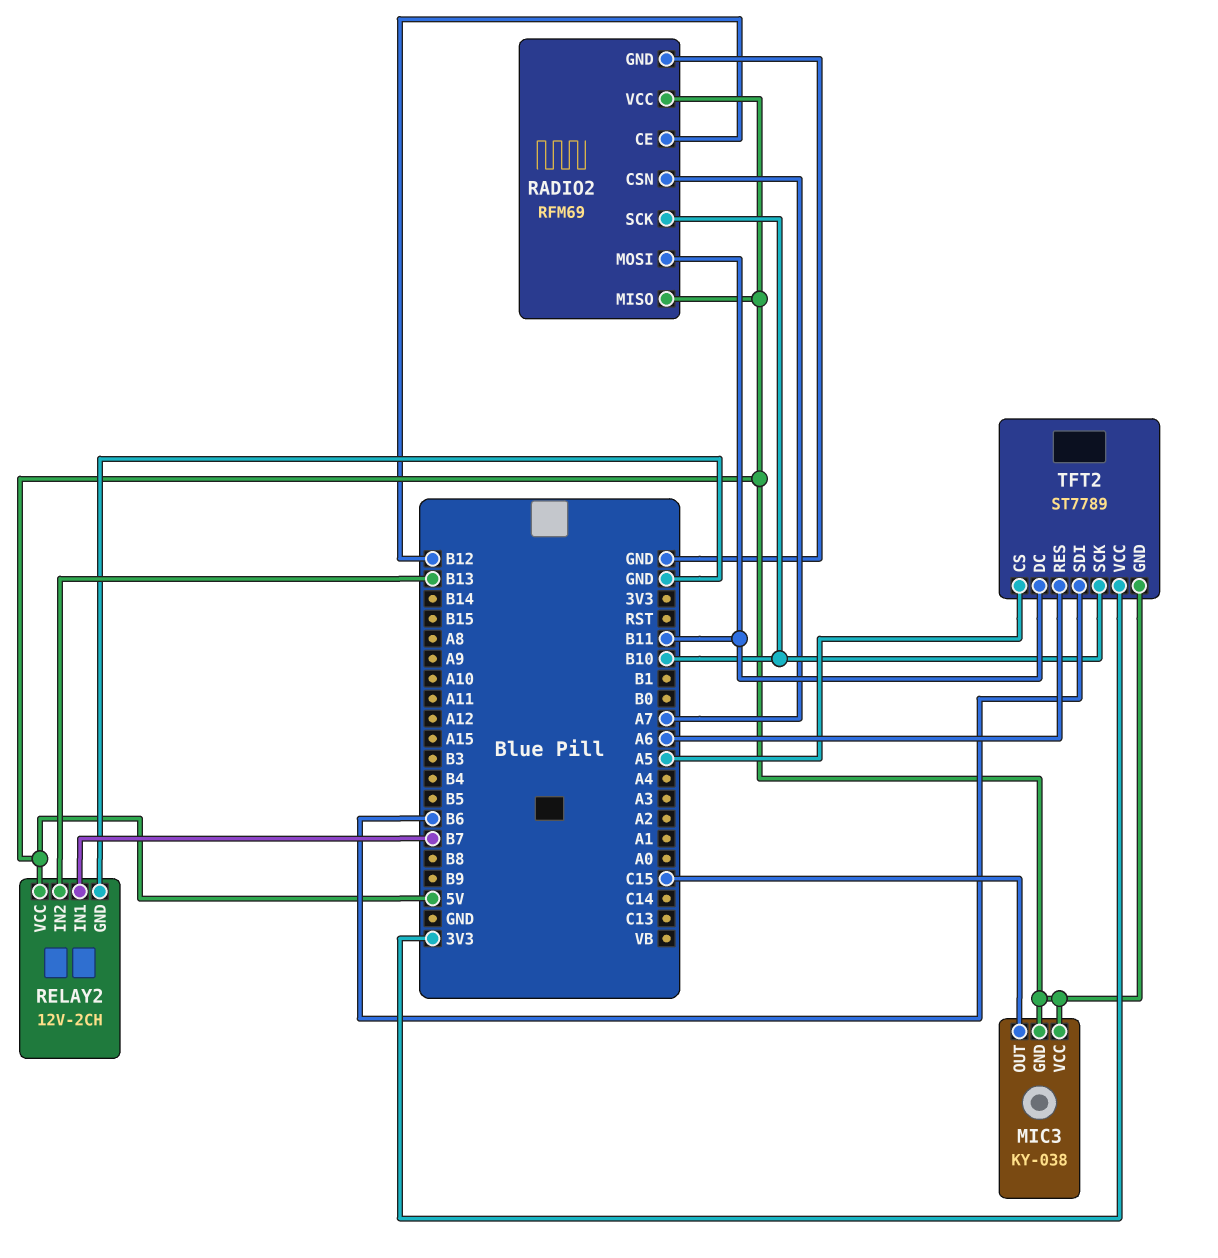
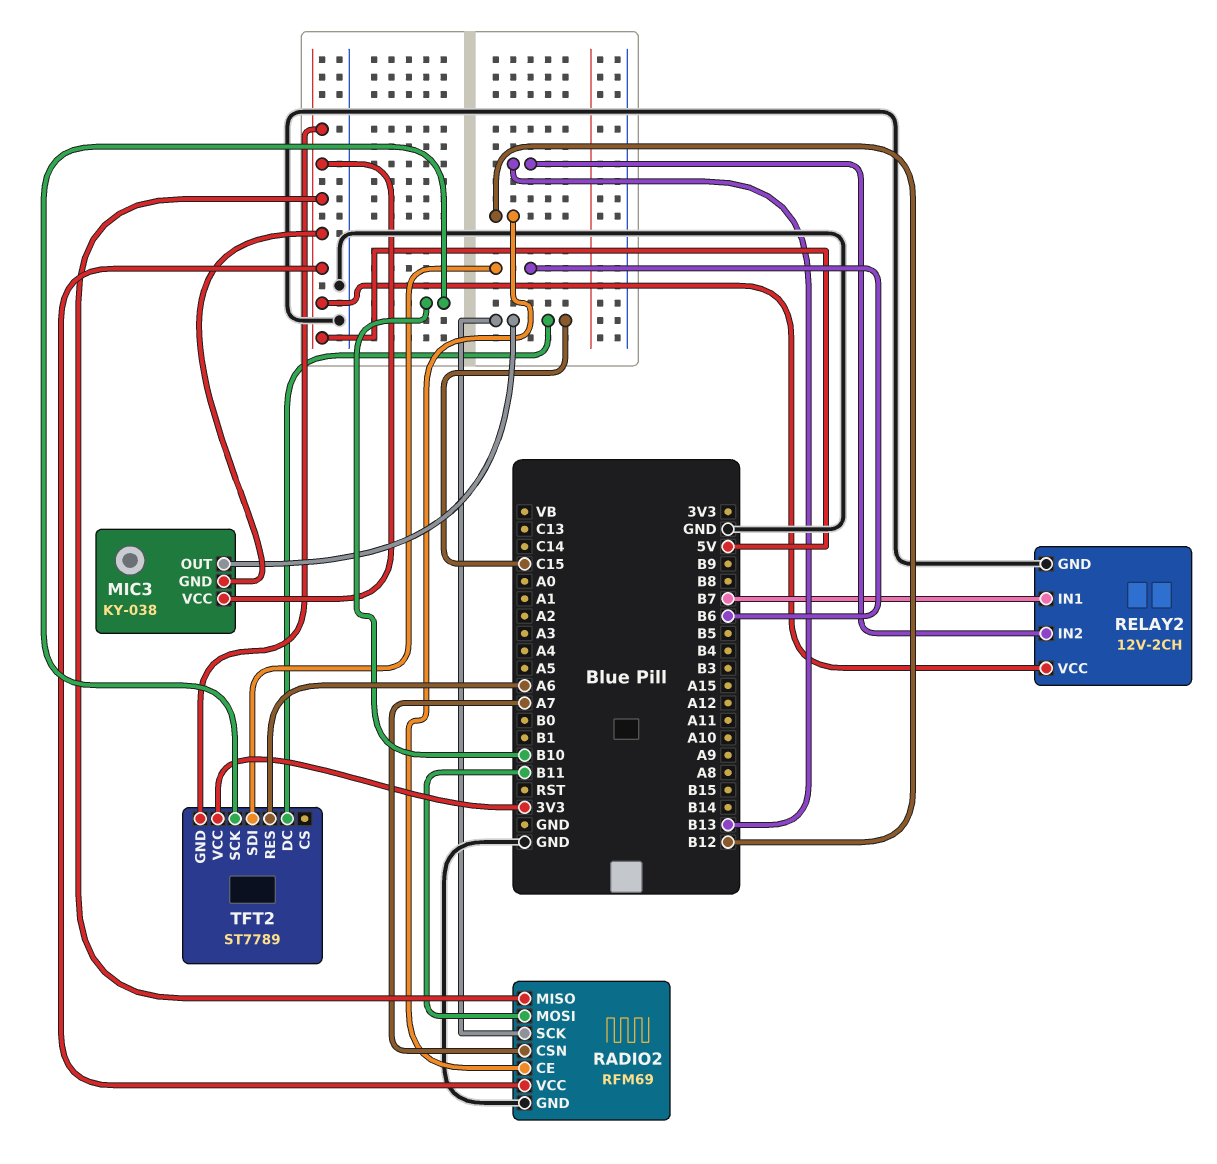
RADIO2 pin SCK: B10 -> C15
TFT2 pin CS: A5 -> none
TFT2 pin DC: B11 -> C15

